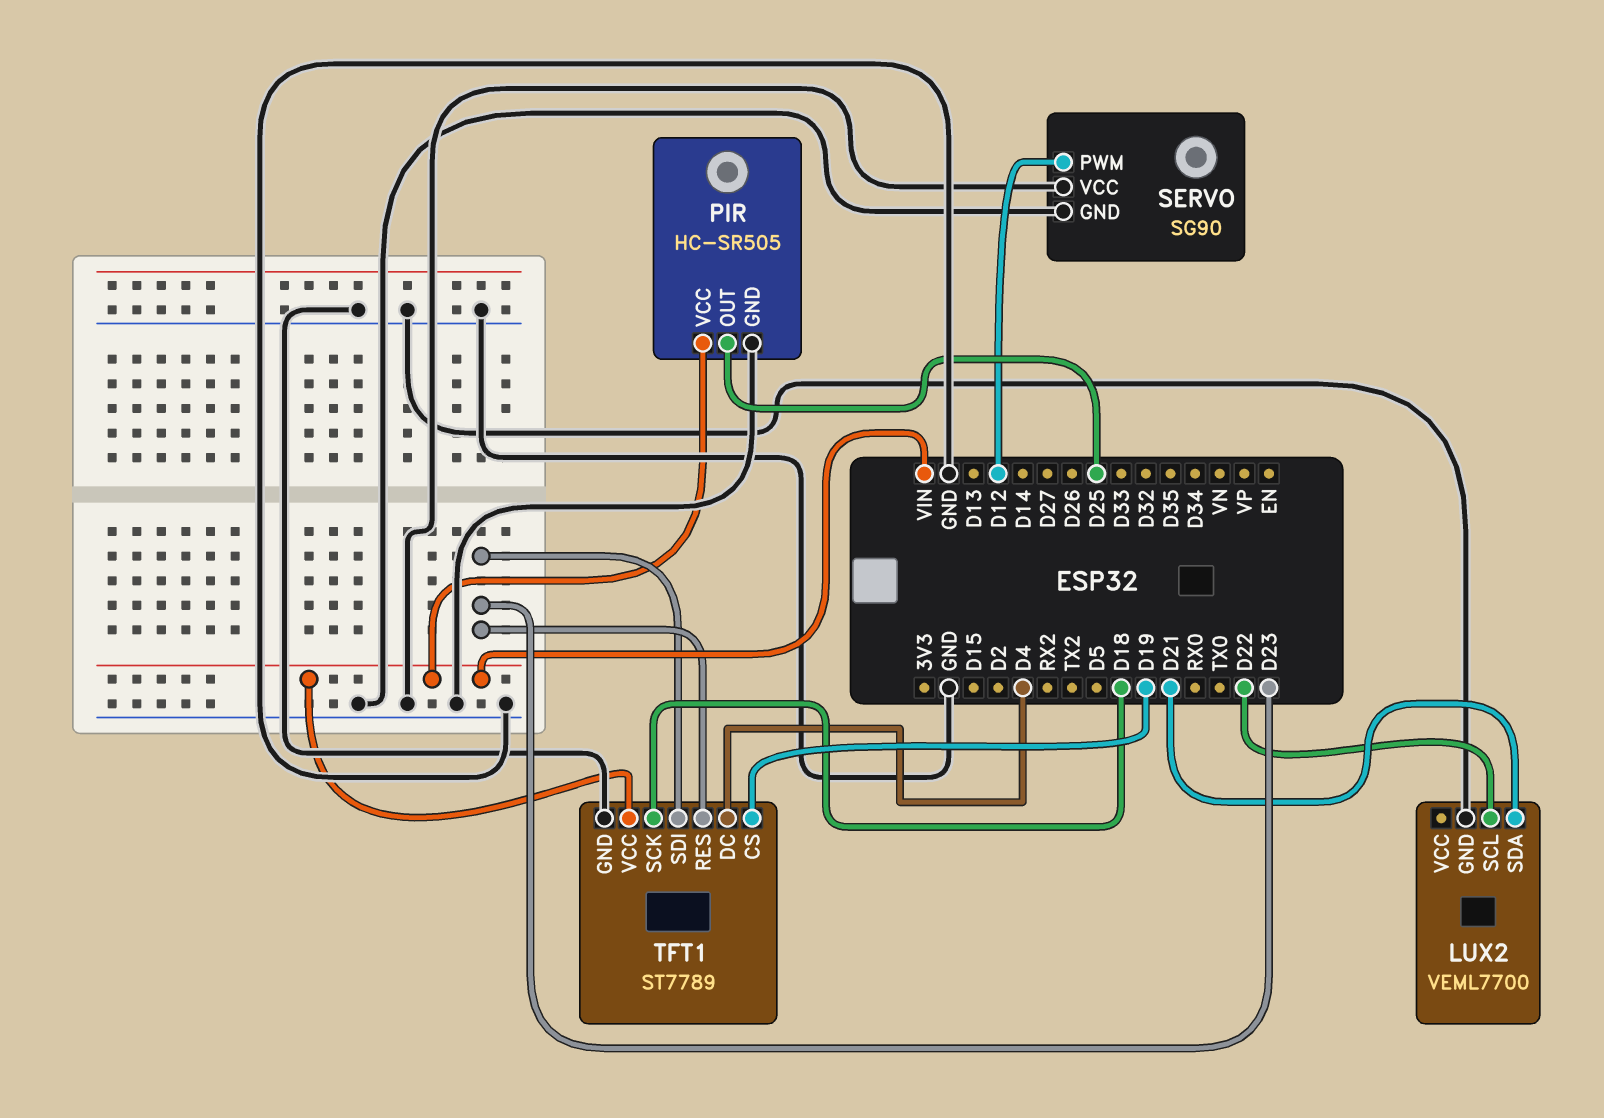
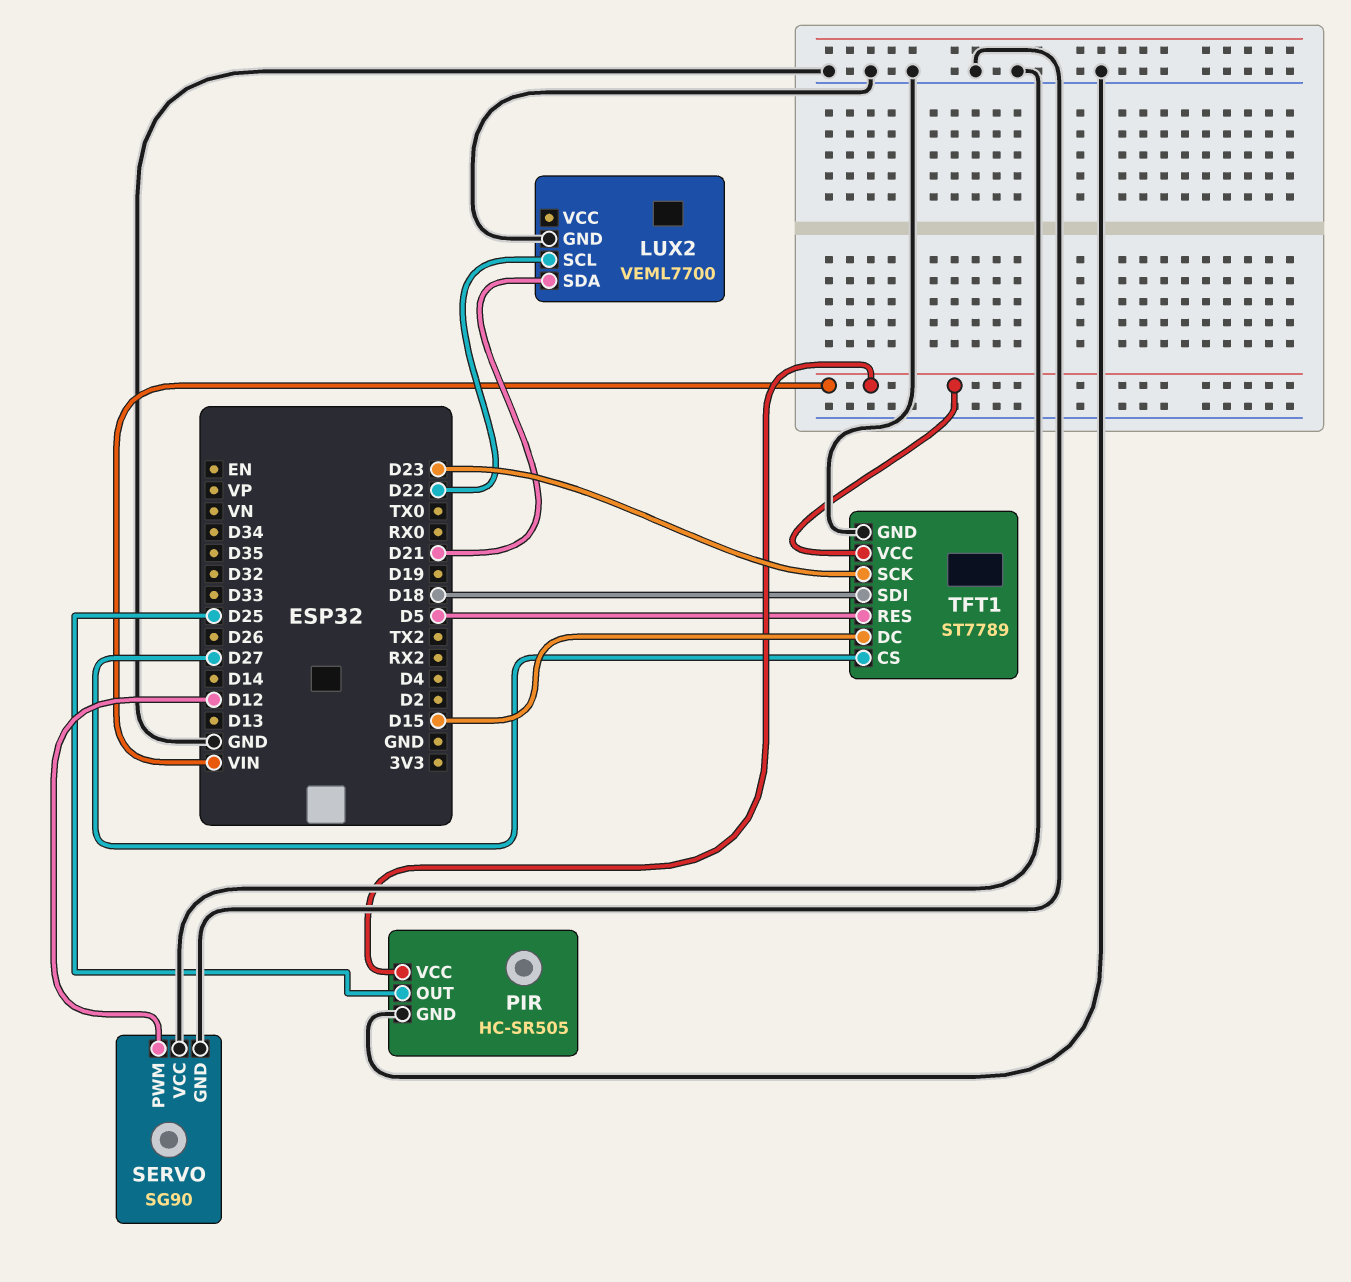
TFT1 pin CS: D19 -> D27
TFT1 pin DC: D4 -> D15
TFT1 pin RES: D23 -> D5
TFT1 pin SCK: D18 -> D23
TFT1 pin SDI: D23 -> D18

